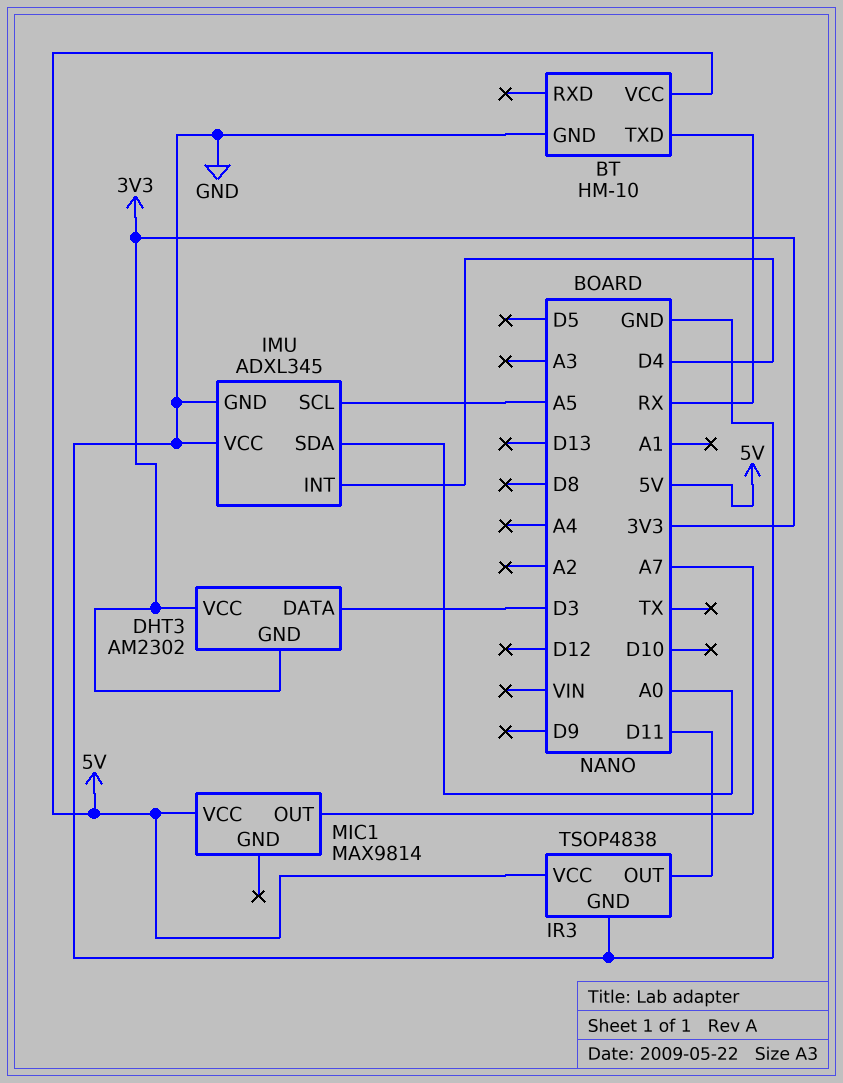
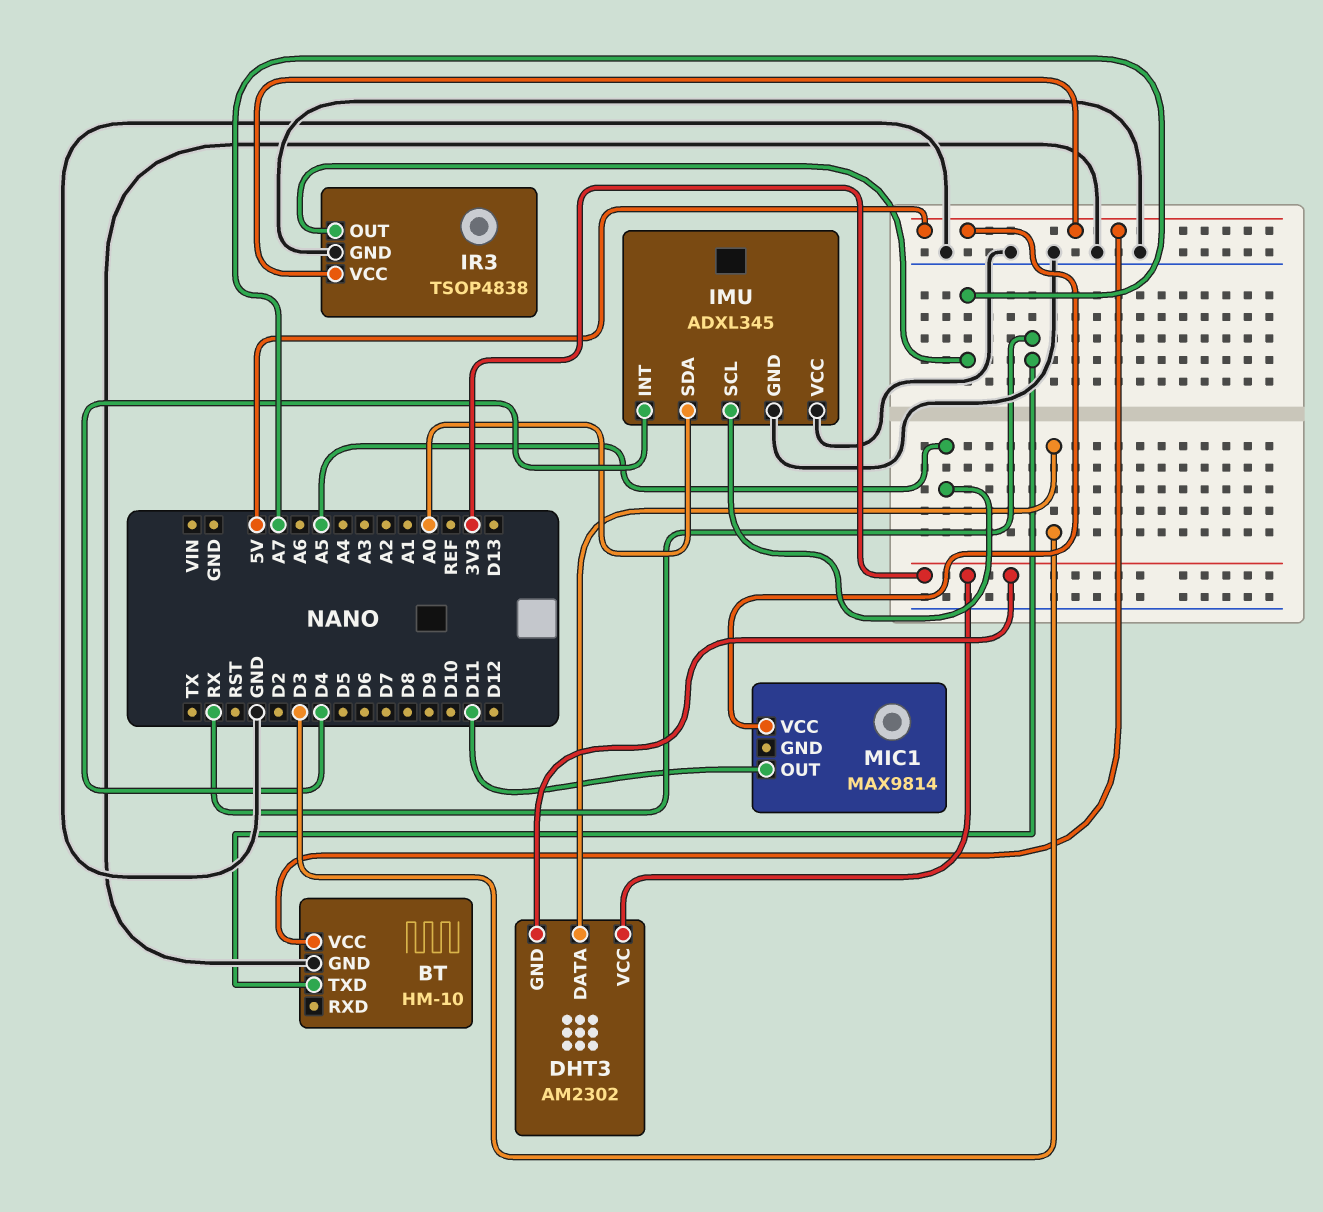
IR3 pin OUT: D11 -> A7
MIC1 pin OUT: A7 -> D11

